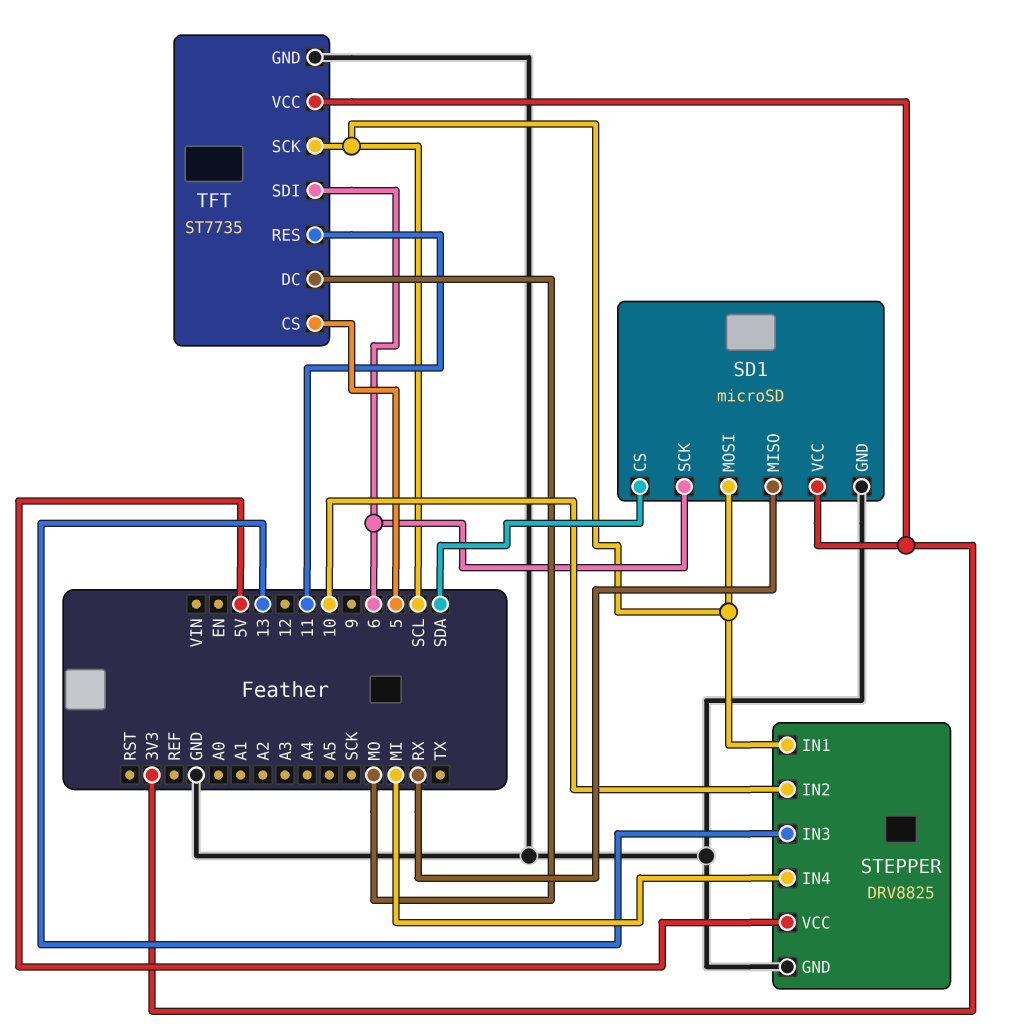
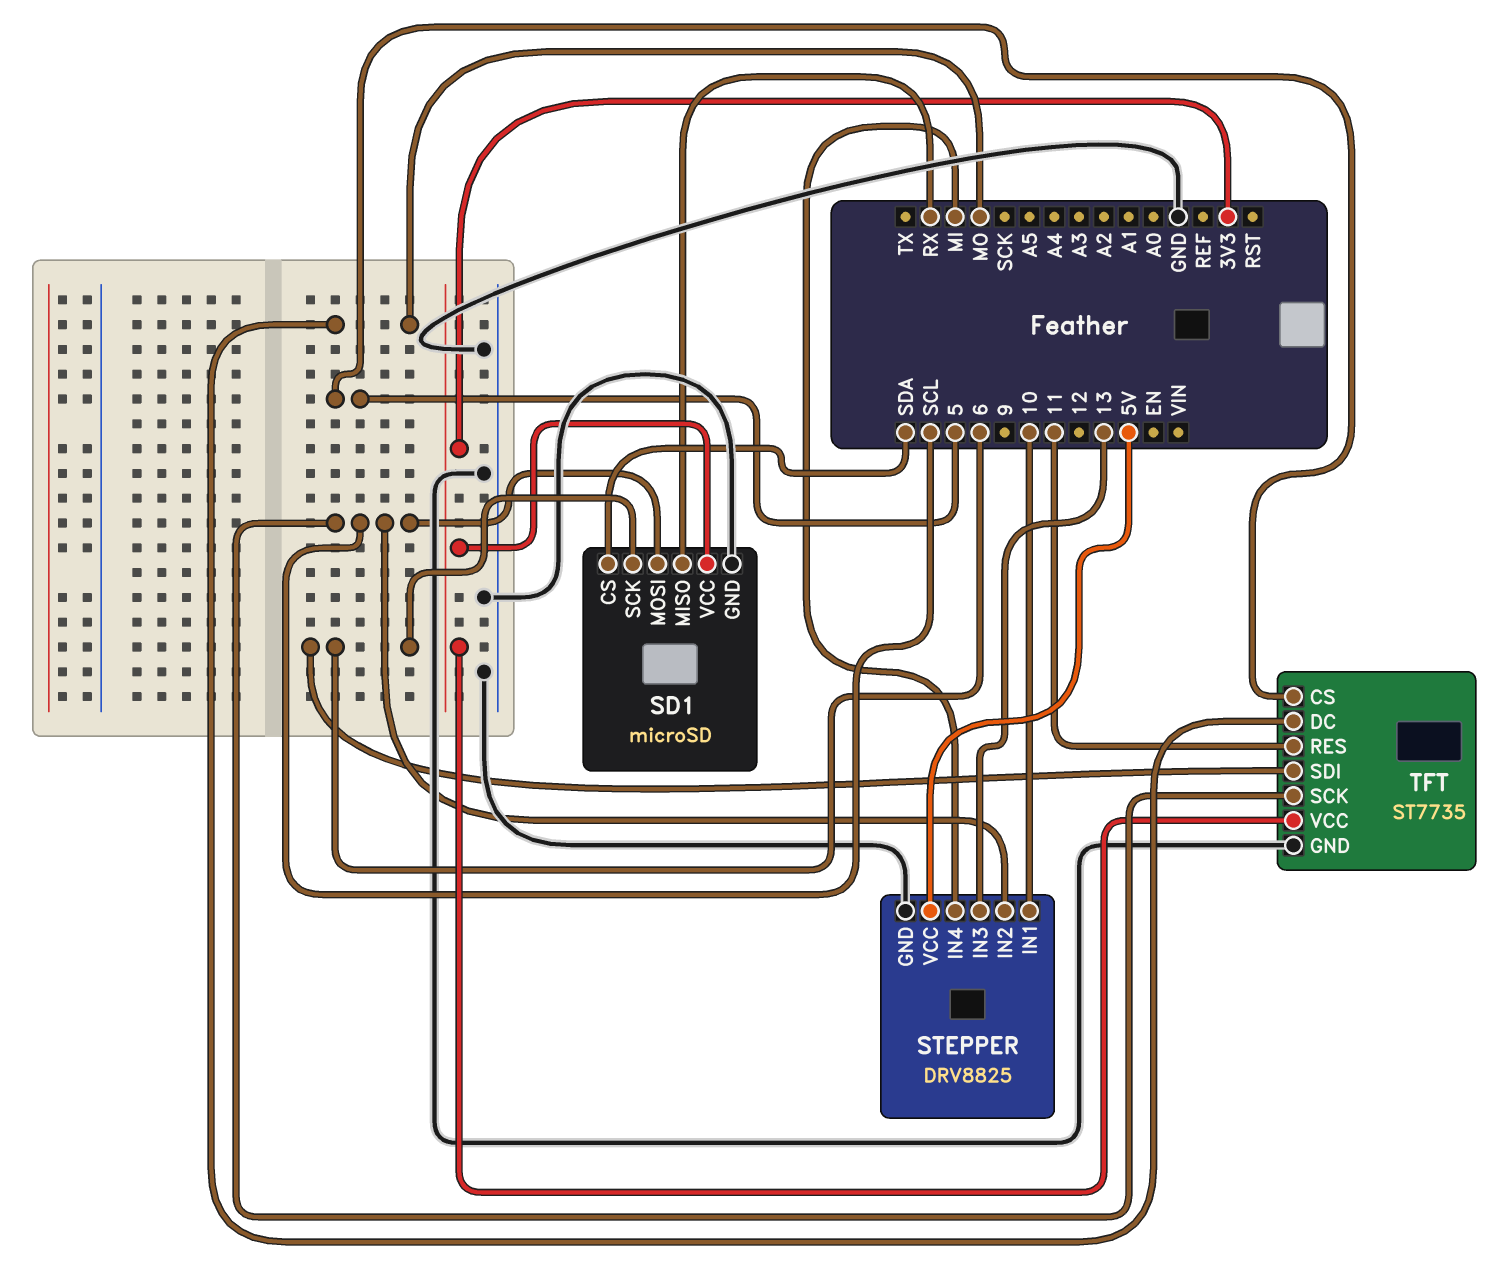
STEPPER pin IN1: SCL -> 10
STEPPER pin IN2: 10 -> SCL

